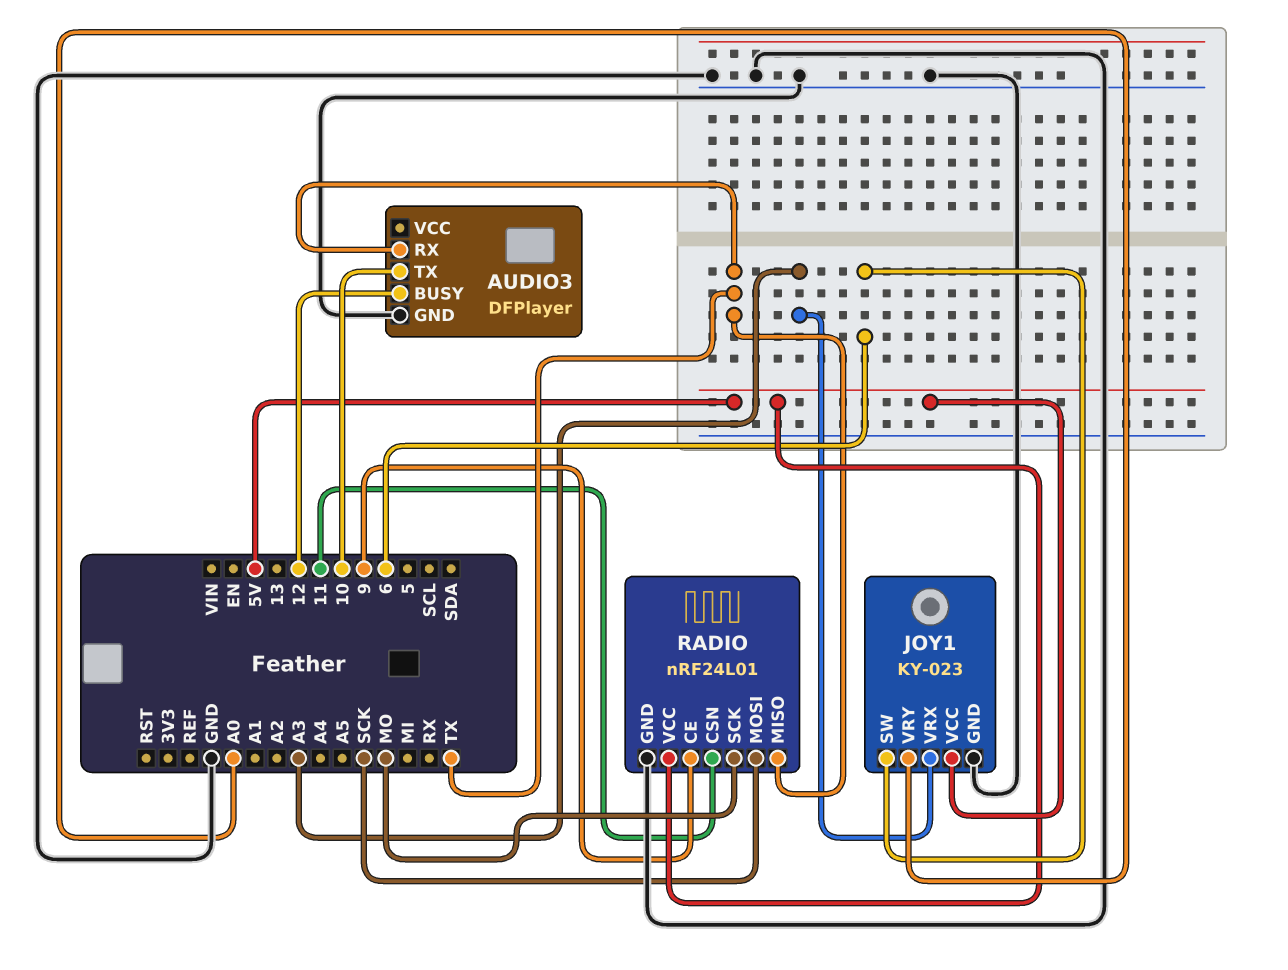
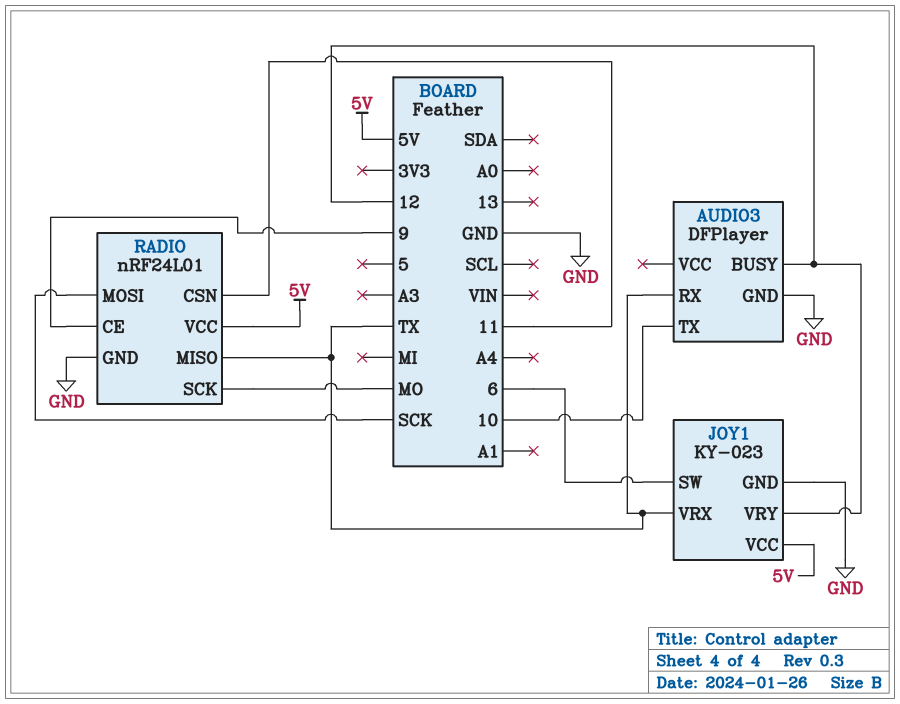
JOY1 pin VRX: A3 -> TX
JOY1 pin VRY: A0 -> 12

